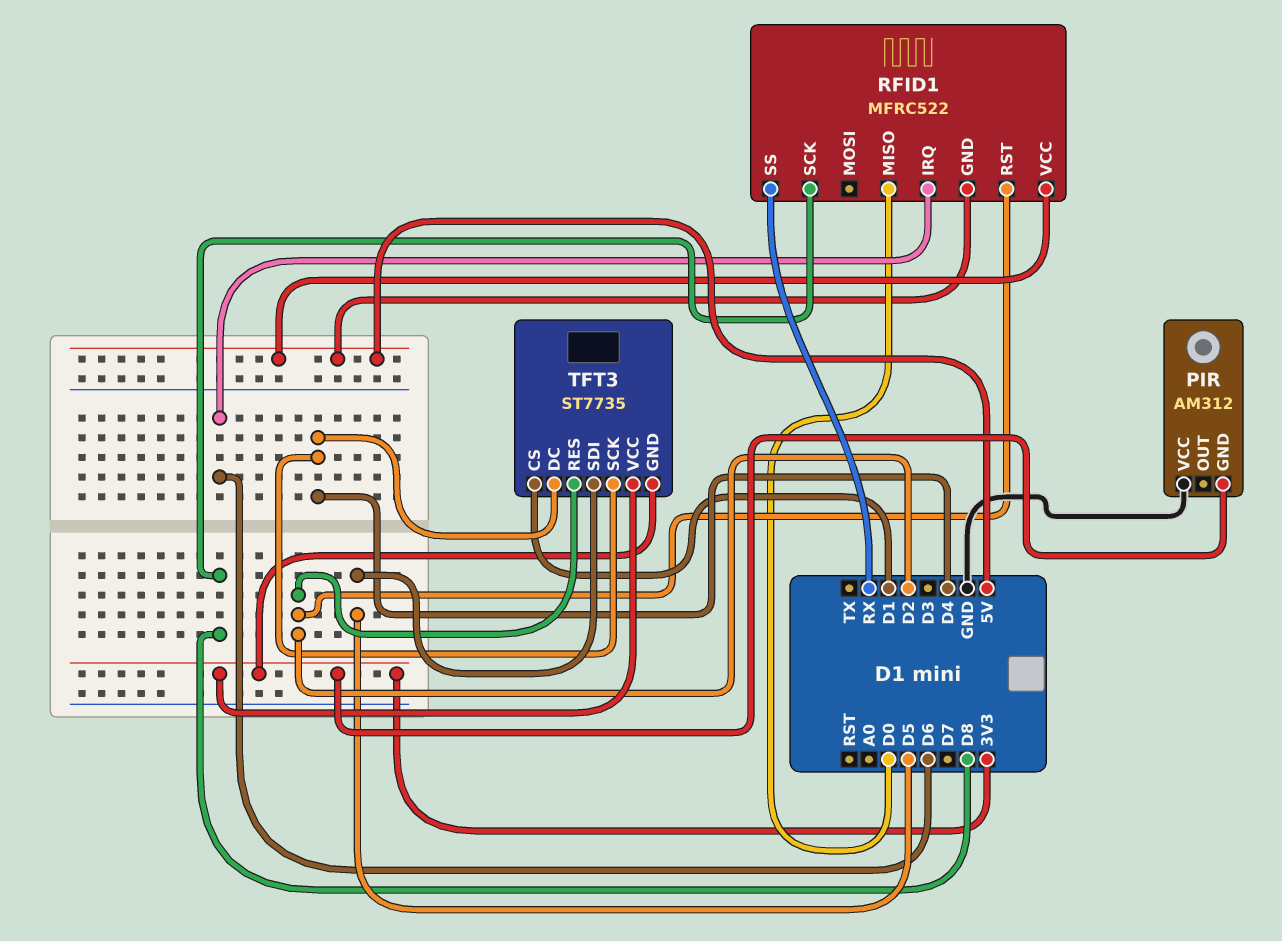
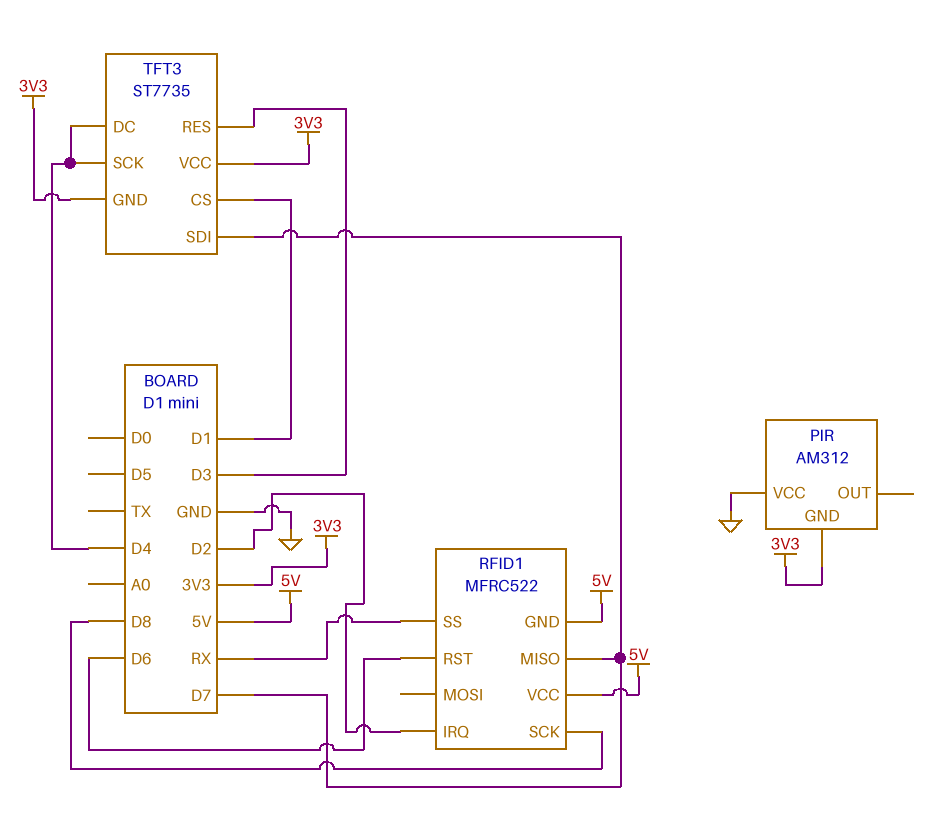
RFID1 pin IRQ: D6 -> D2
RFID1 pin MISO: D0 -> D7
RFID1 pin RST: D2 -> D6
TFT3 pin RES: D2 -> D3
TFT3 pin SDI: D5 -> D7

